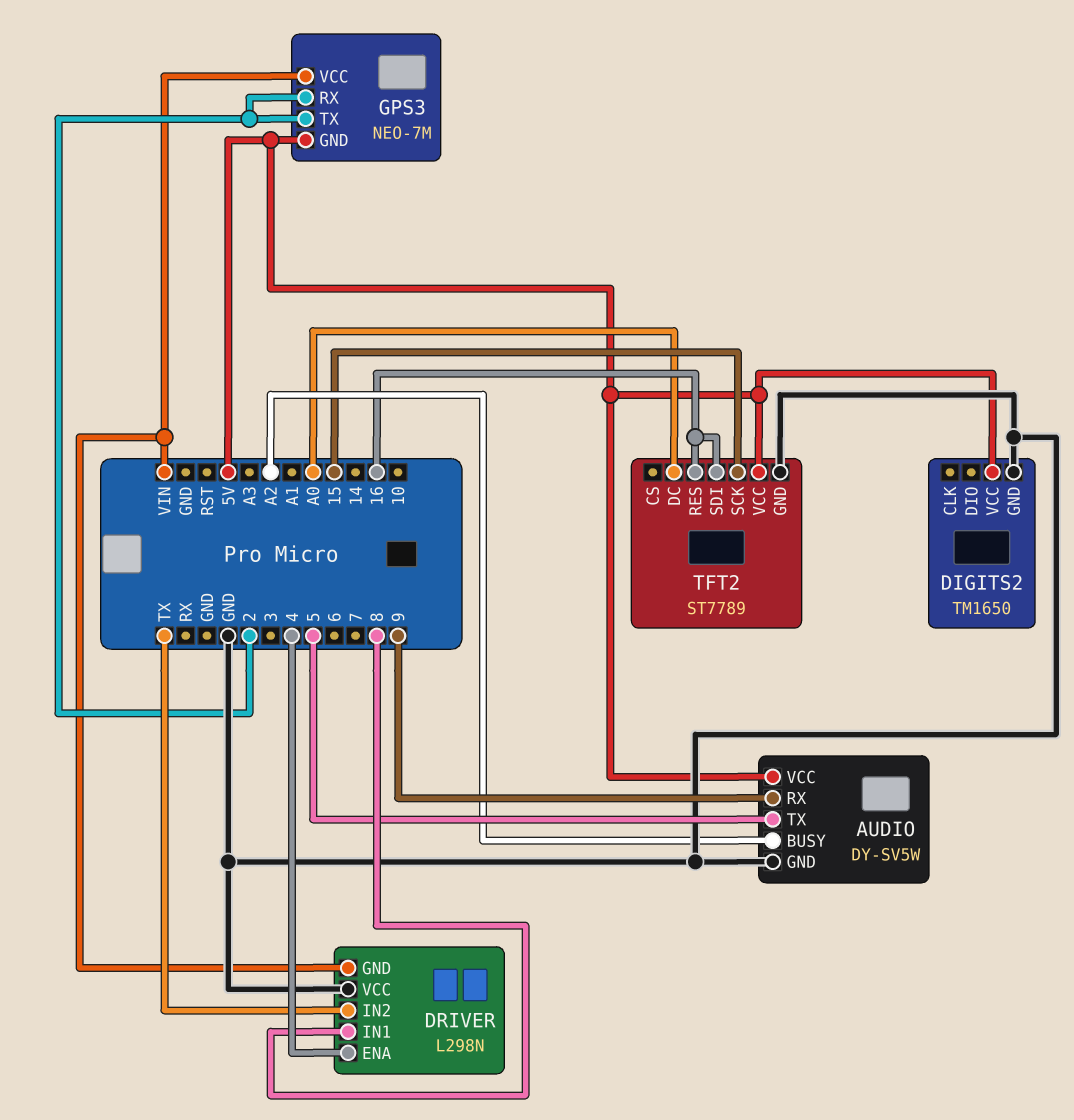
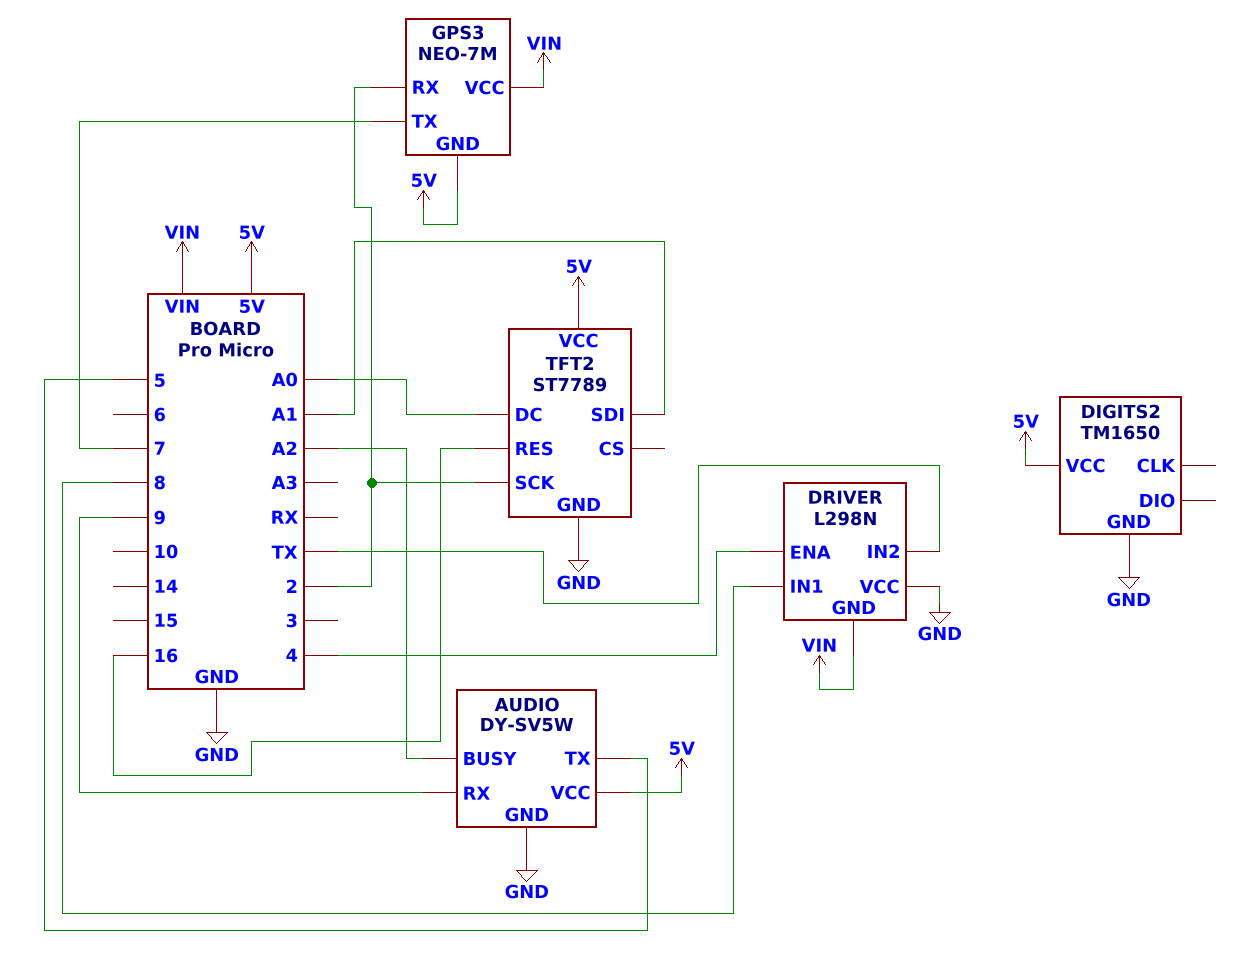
GPS3 pin TX: 2 -> 7
TFT2 pin SCK: 15 -> 2
TFT2 pin SDI: 16 -> A1

